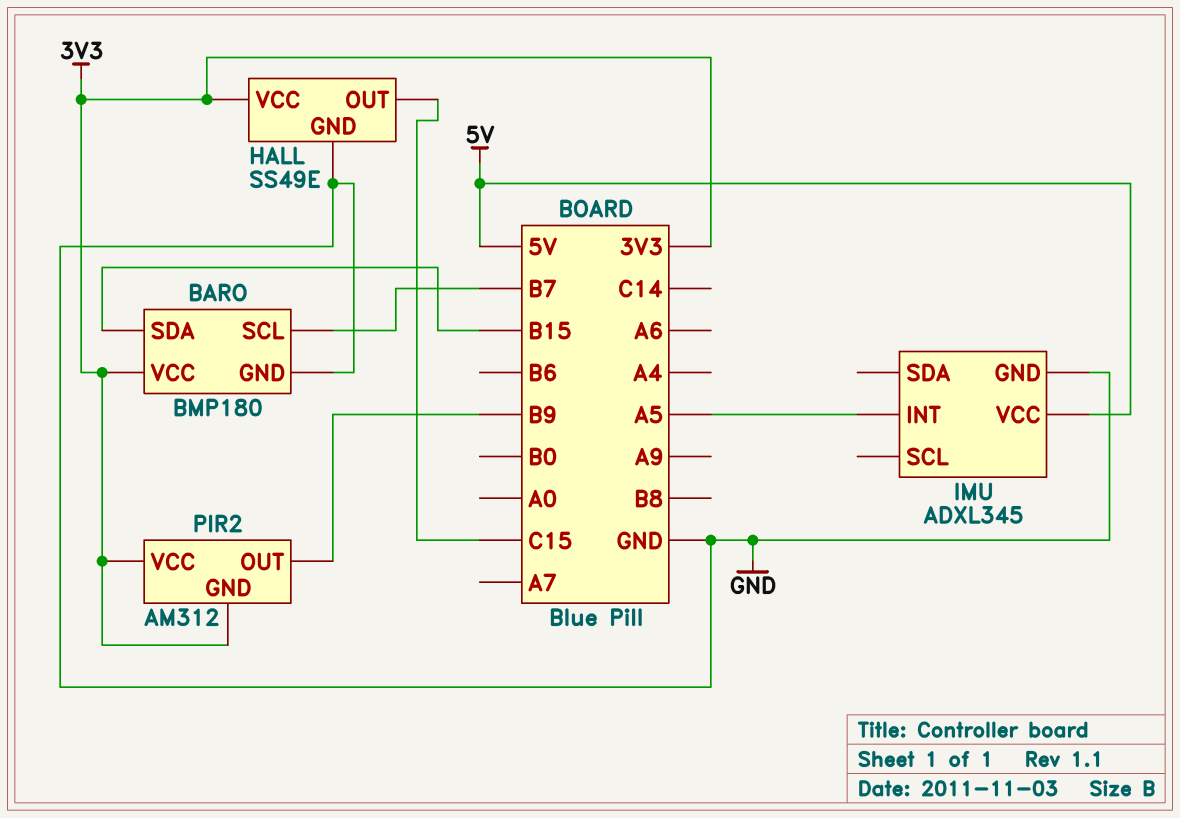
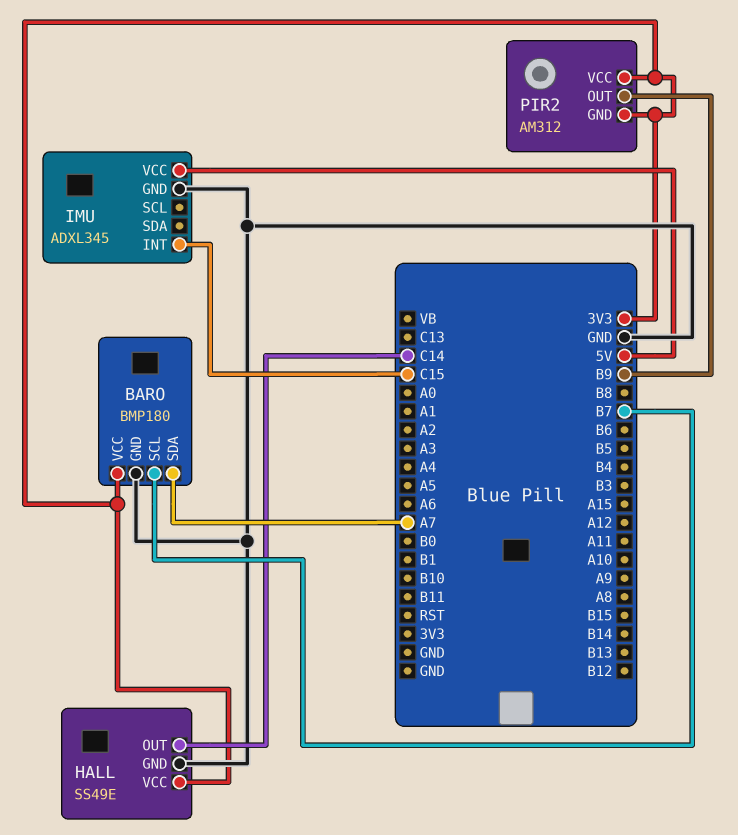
BARO pin SDA: B15 -> A7
HALL pin OUT: C15 -> C14
IMU pin INT: A5 -> C15

